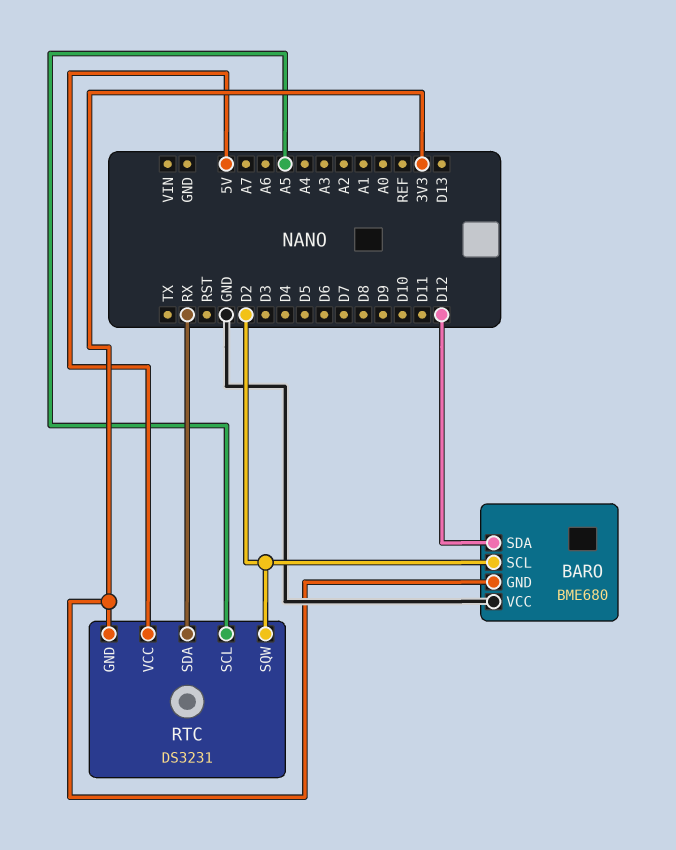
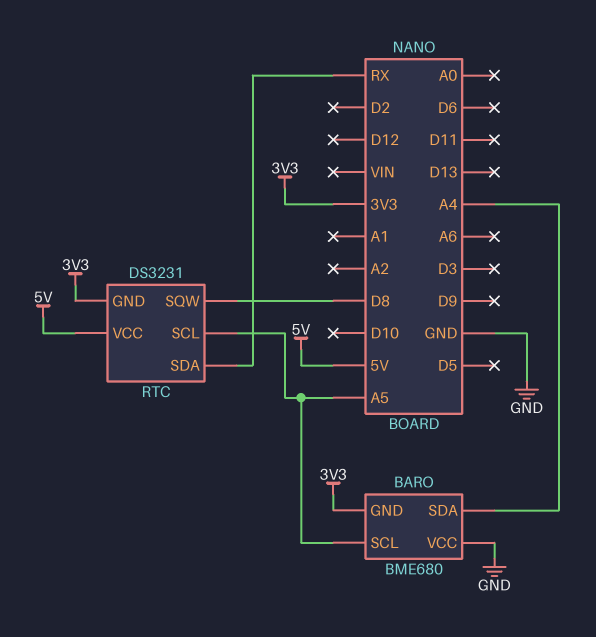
BARO pin SCL: D2 -> A5
BARO pin SDA: D12 -> A4
RTC pin SQW: D2 -> D8

